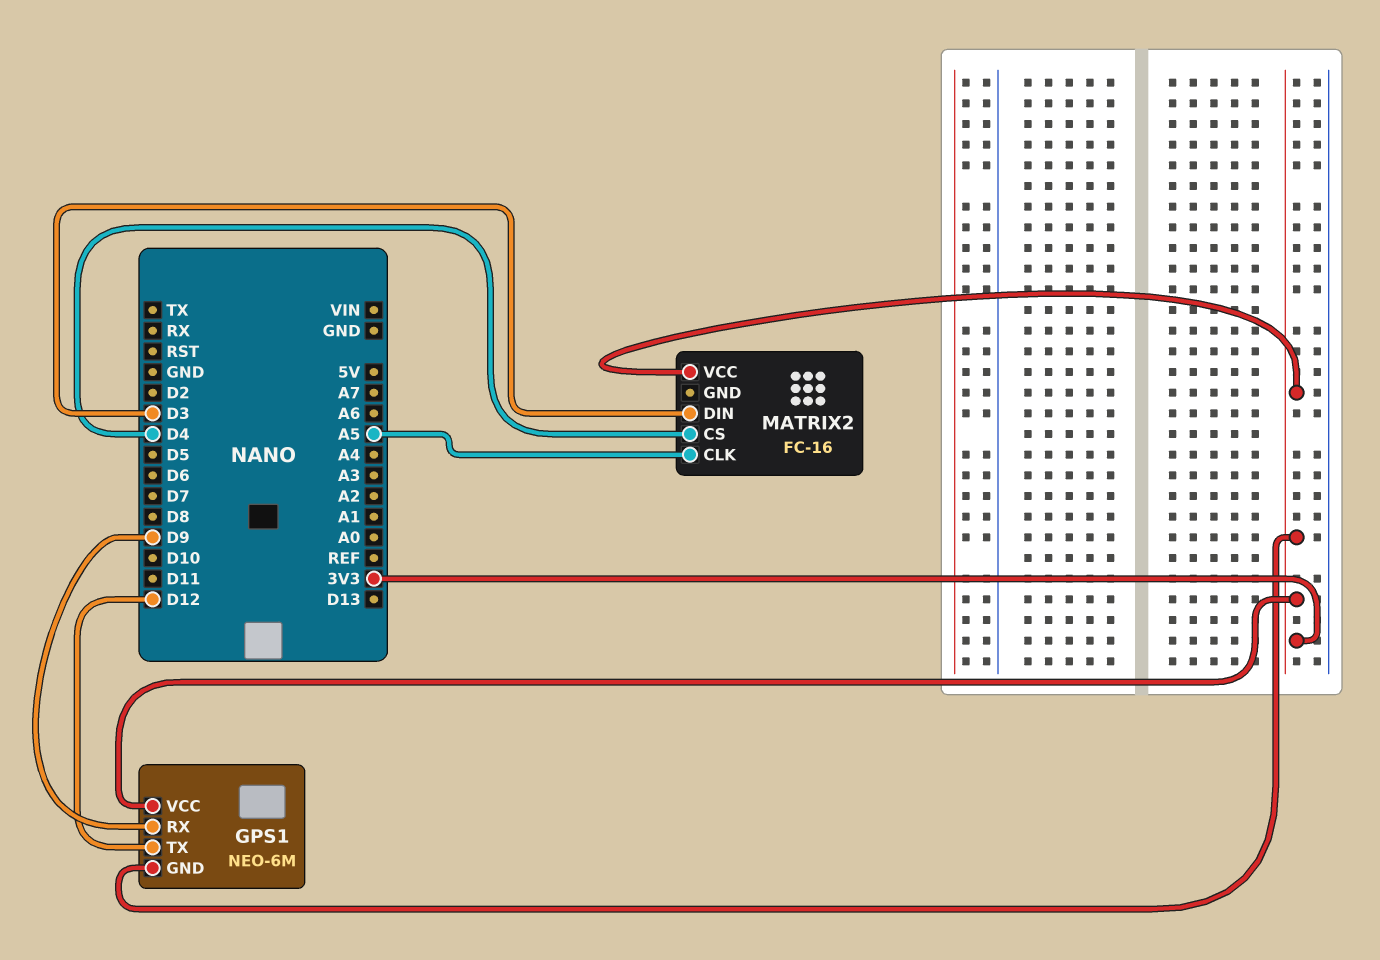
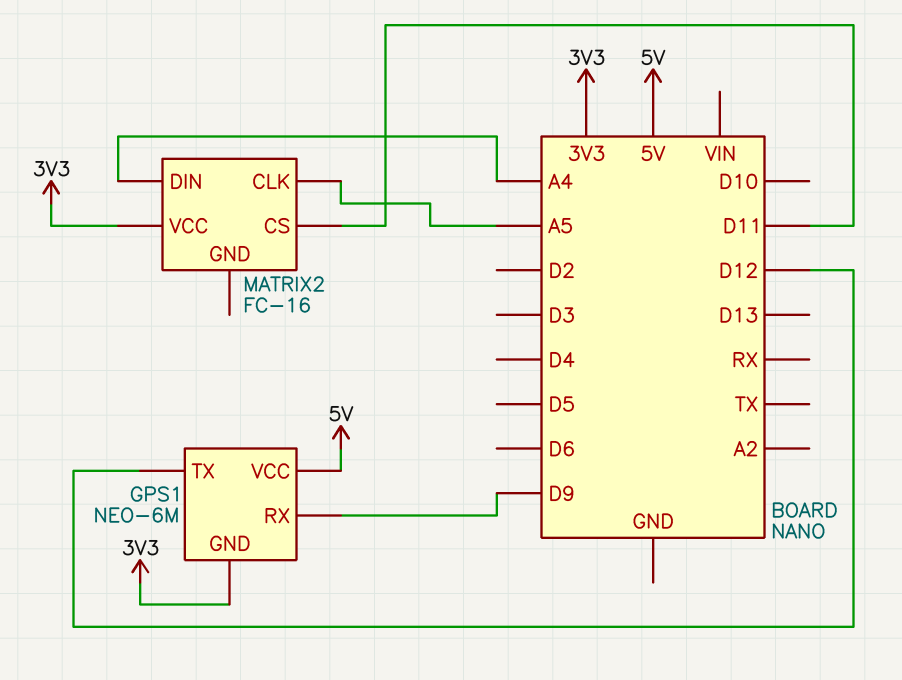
GPS1 pin VCC: 3V3 -> 5V
MATRIX2 pin CS: D4 -> D11
MATRIX2 pin DIN: D3 -> A4

